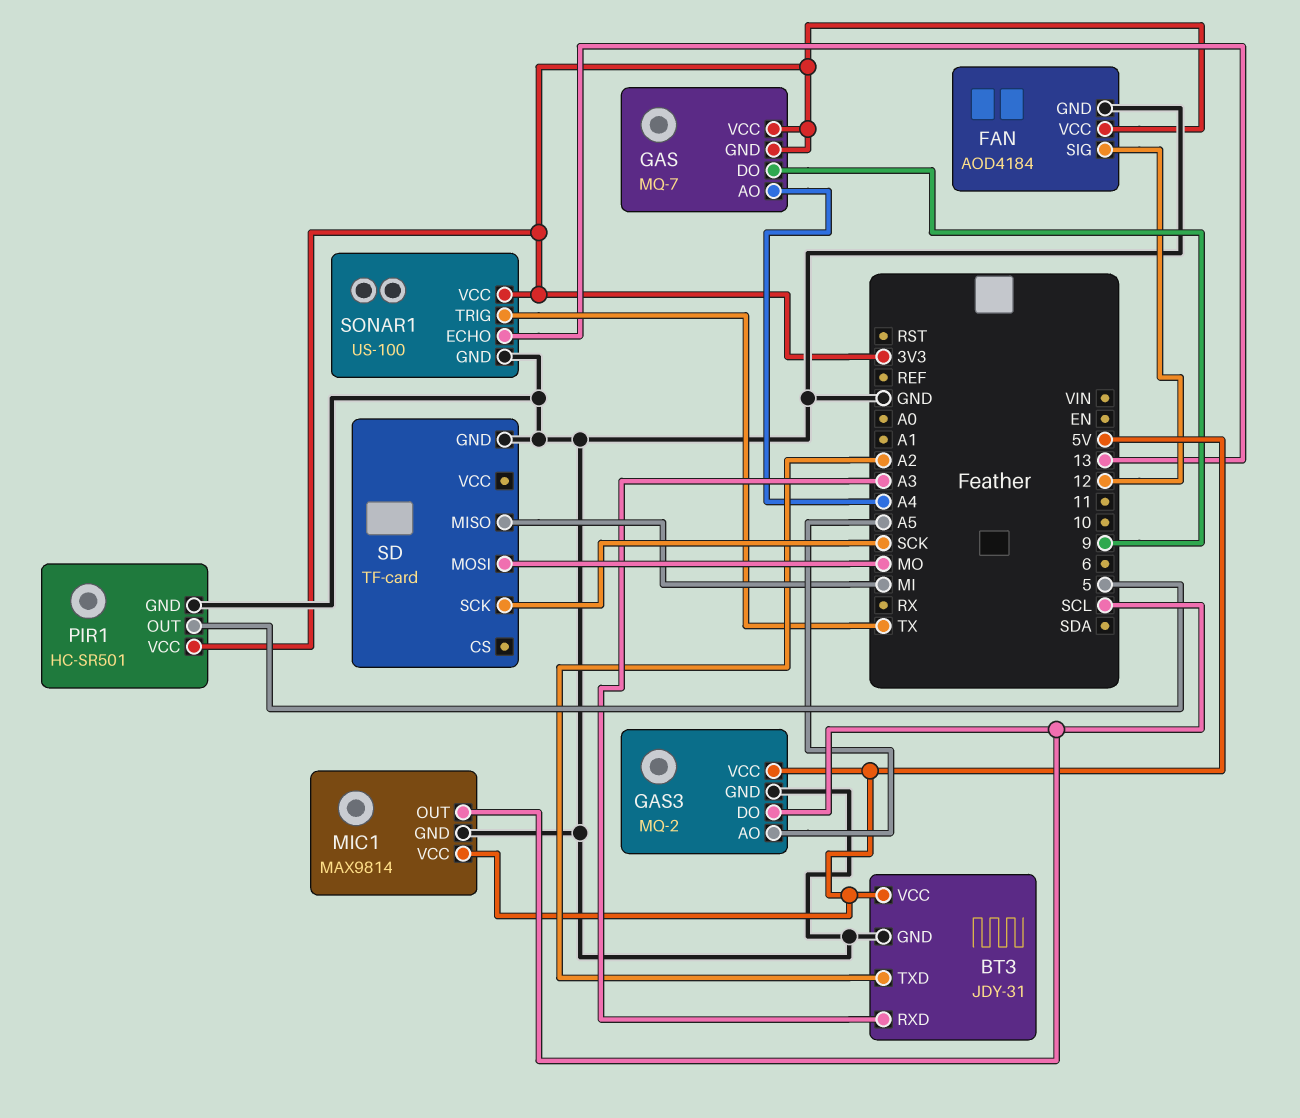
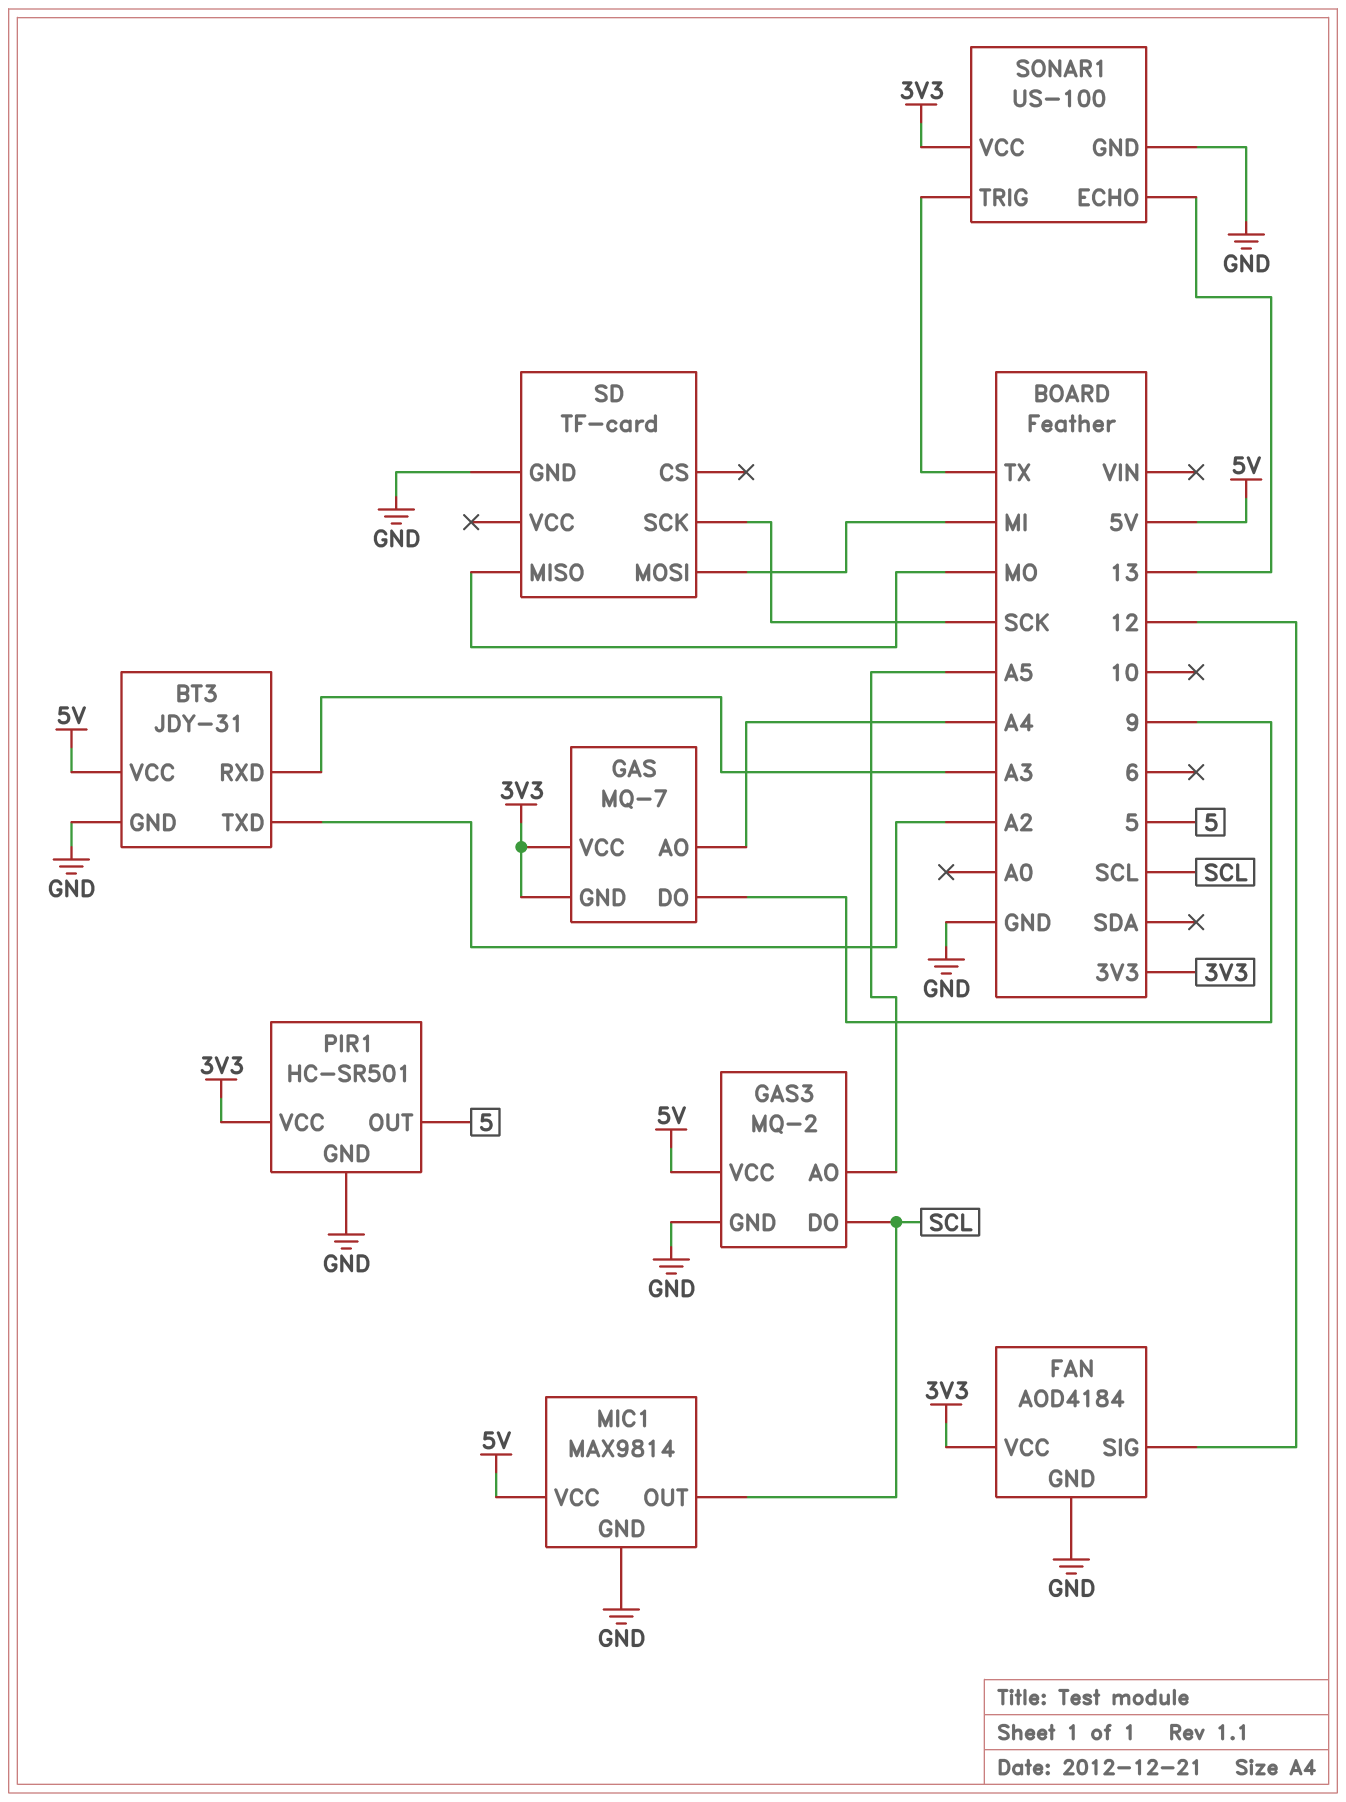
SD pin MISO: MI -> MO
SD pin MOSI: MO -> MI

